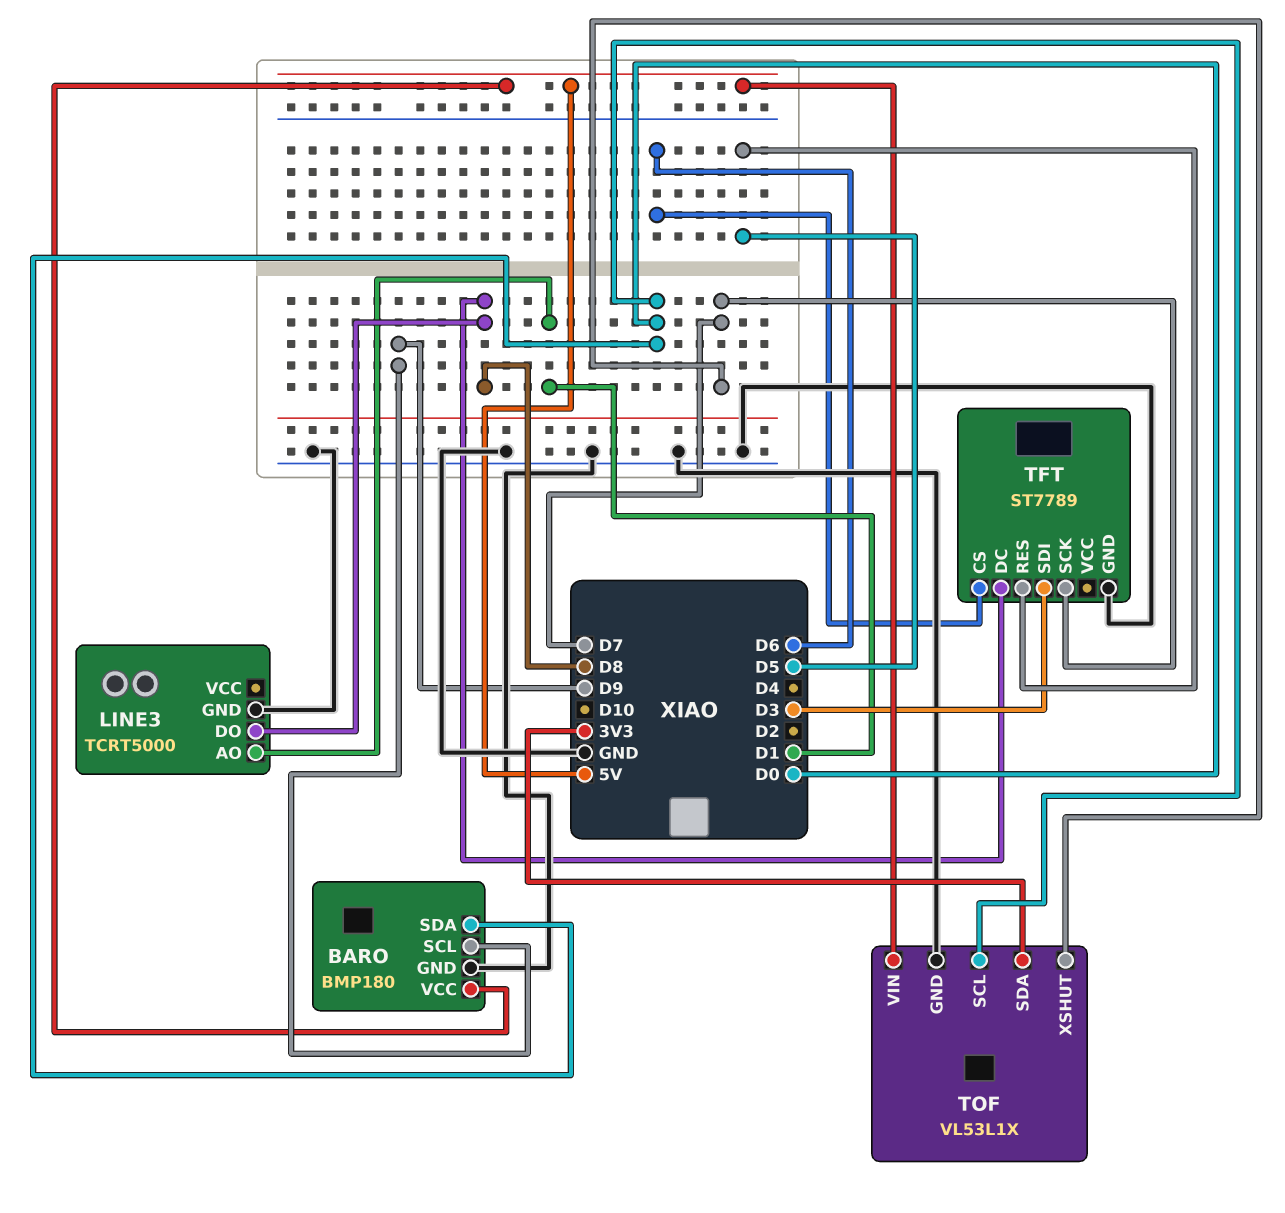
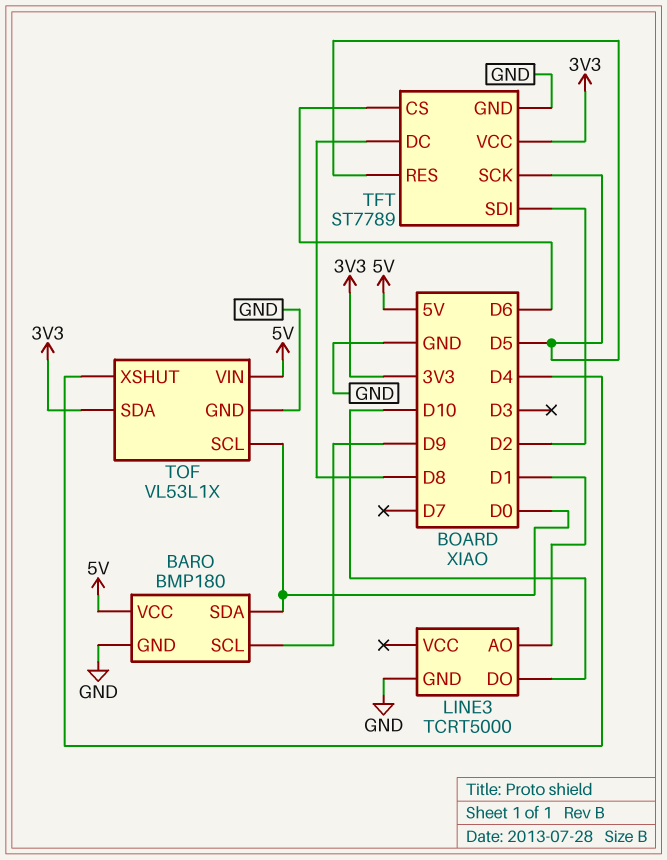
LINE3 pin DO: D8 -> D10
TFT pin SCK: D7 -> D5
TFT pin SDI: D3 -> D2
TFT pin VCC: none -> 3V3
TOF pin XSHUT: D7 -> D4

